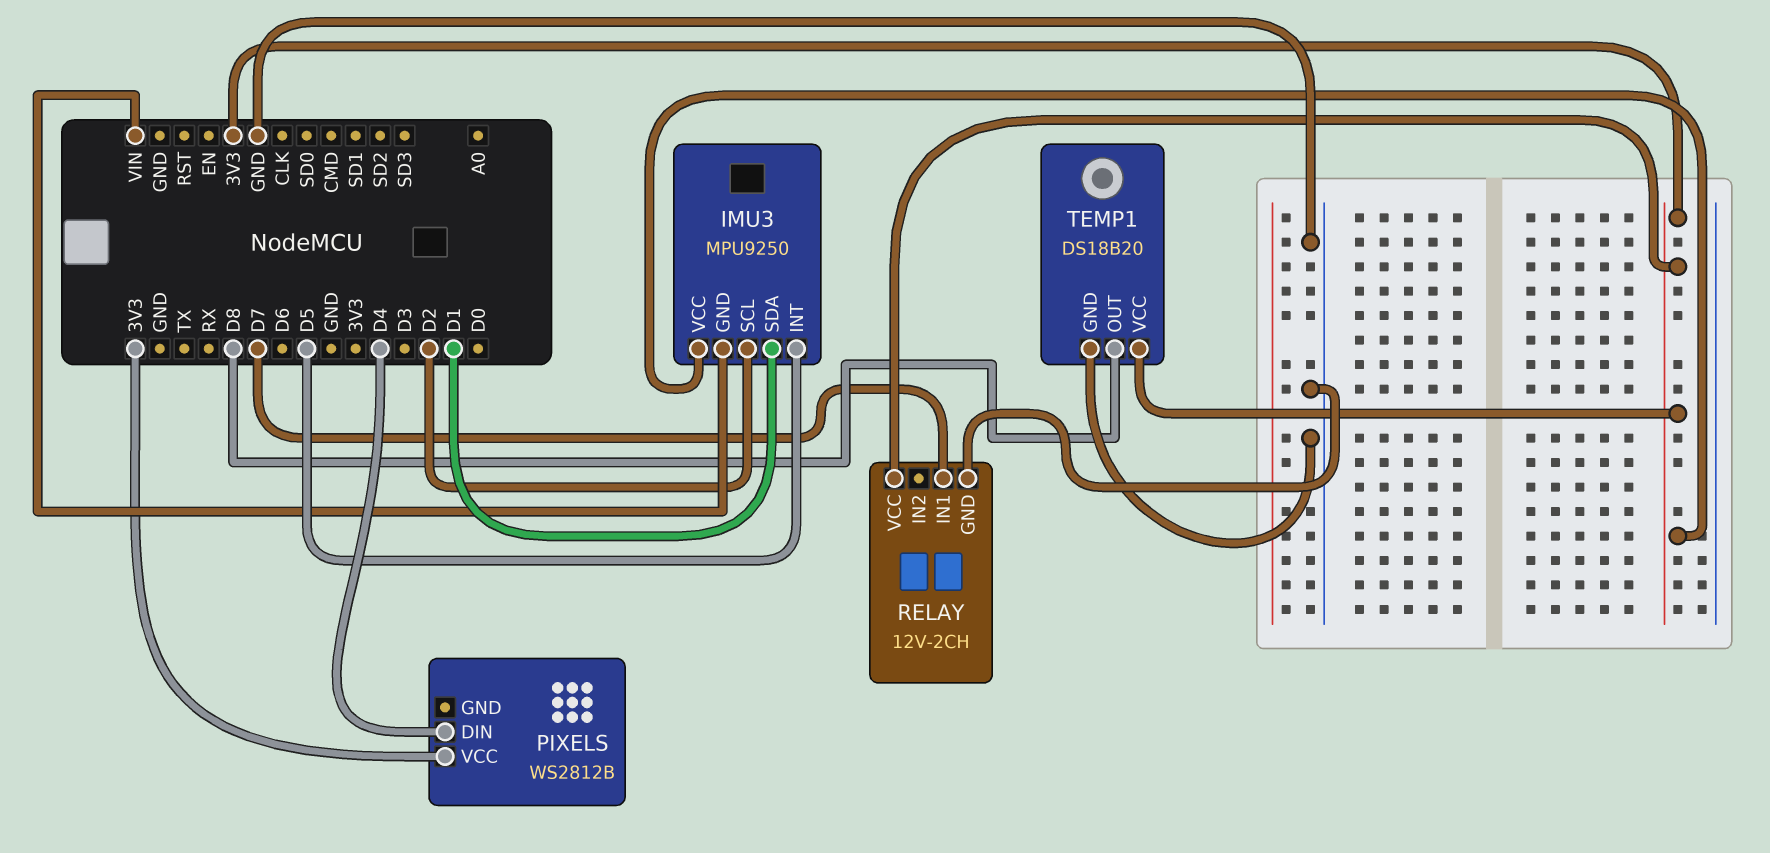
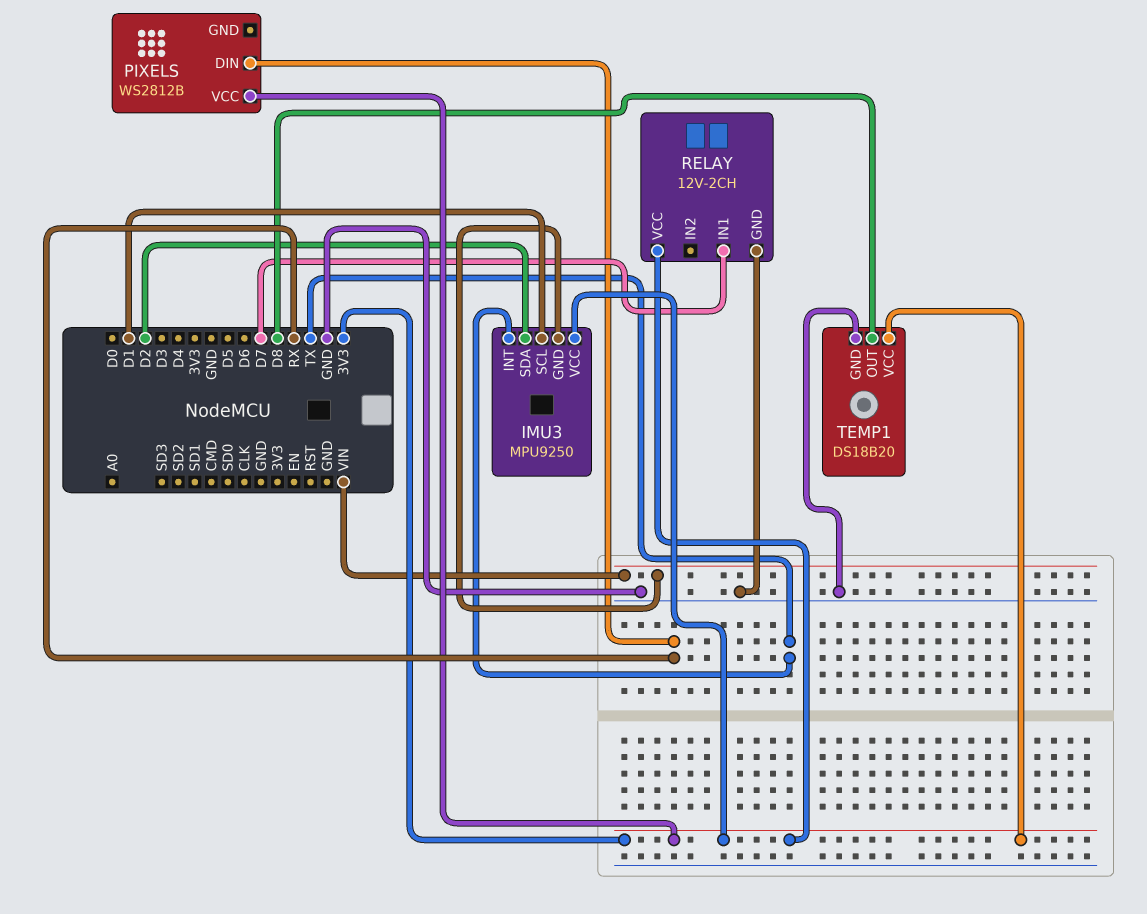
IMU3 pin INT: D5 -> TX
IMU3 pin SCL: D2 -> D1
IMU3 pin SDA: D1 -> D2
PIXELS pin DIN: D4 -> RX

